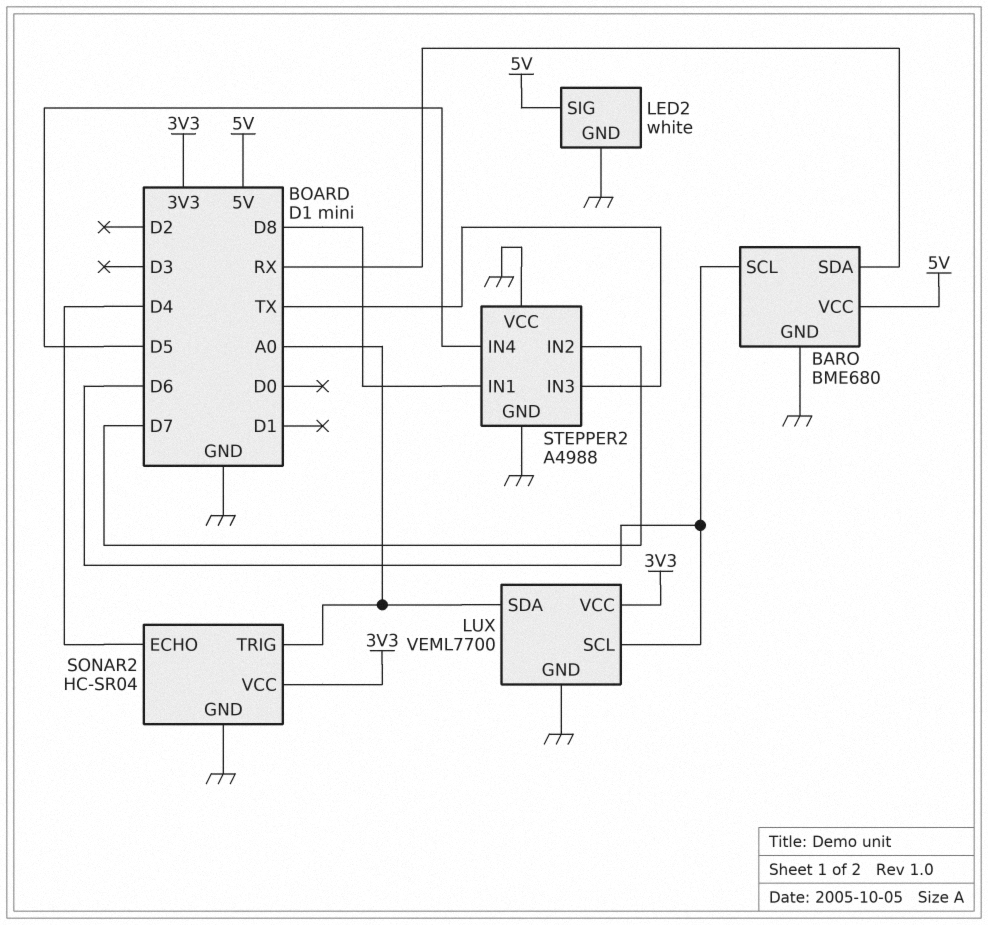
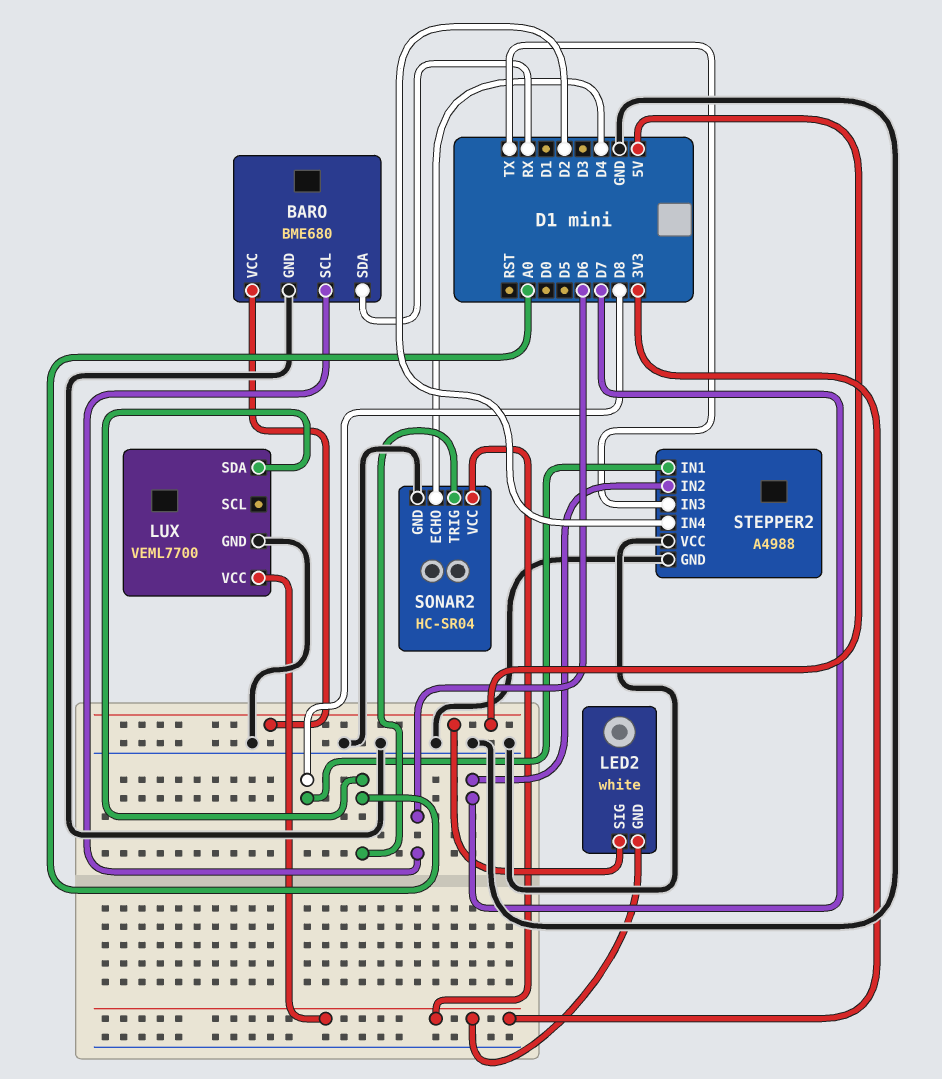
LED2 pin GND: GND -> 3V3
LUX pin SCL: D6 -> none
STEPPER2 pin IN4: D5 -> D2

